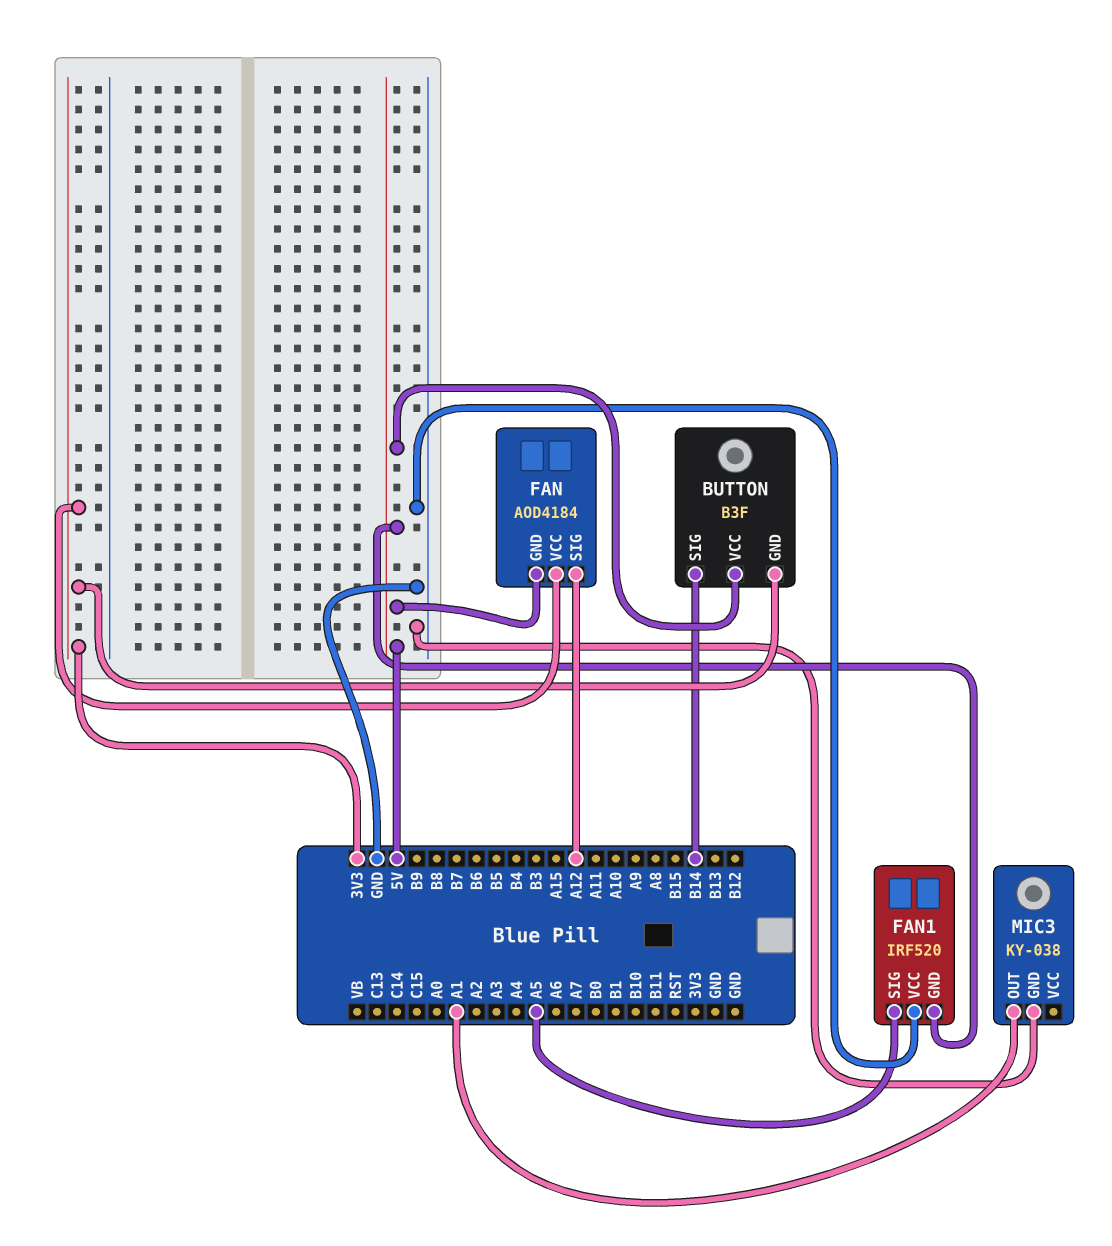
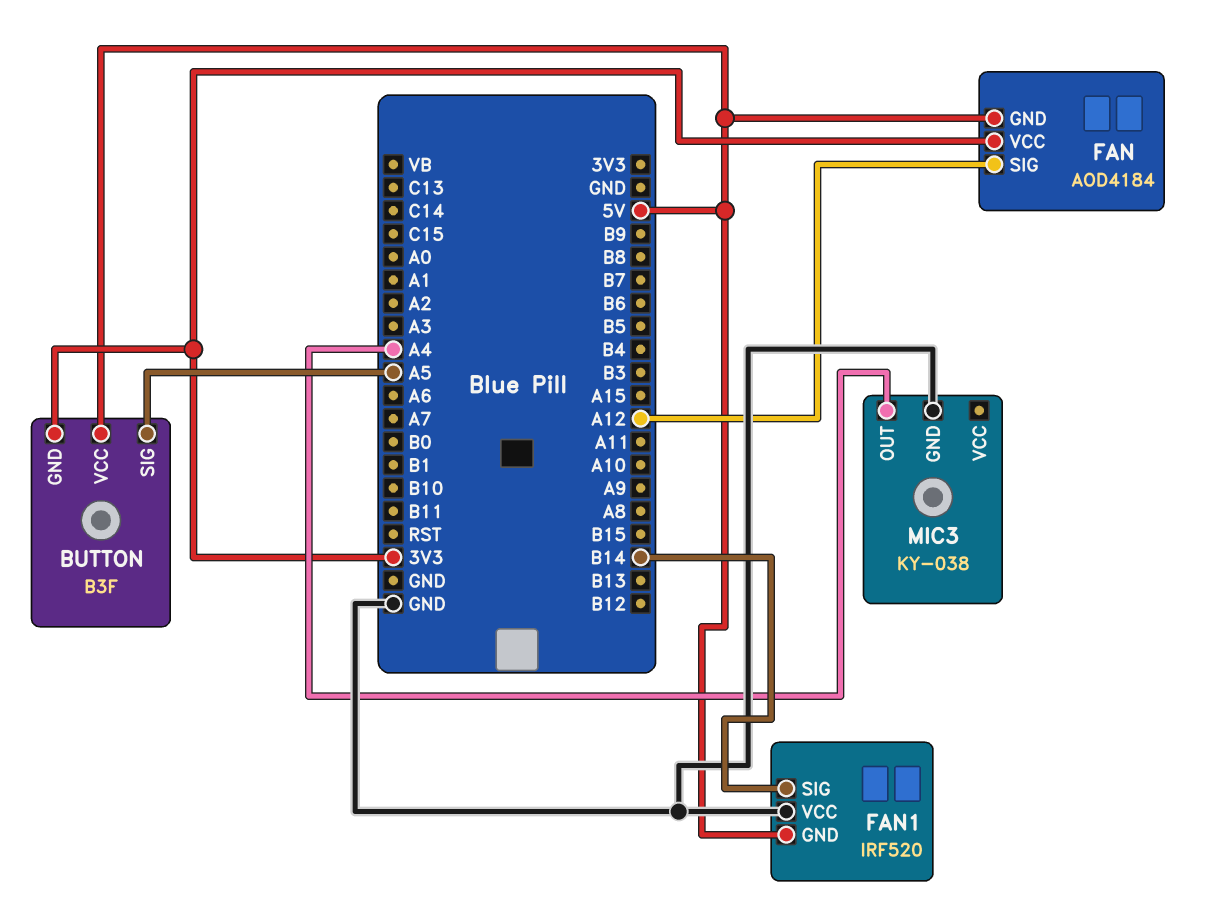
BUTTON pin SIG: B14 -> A5
FAN1 pin SIG: A5 -> B14
MIC3 pin OUT: A1 -> A4

